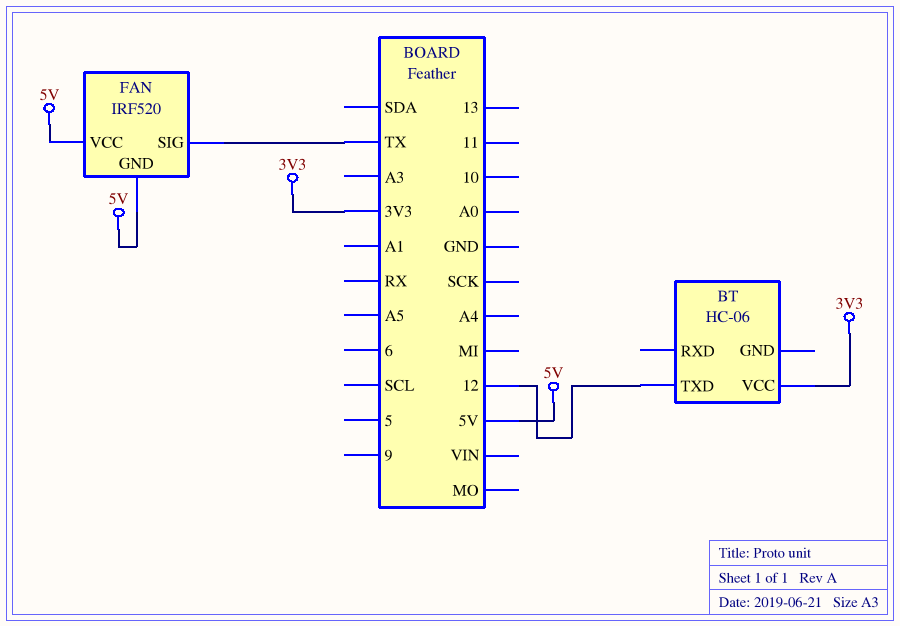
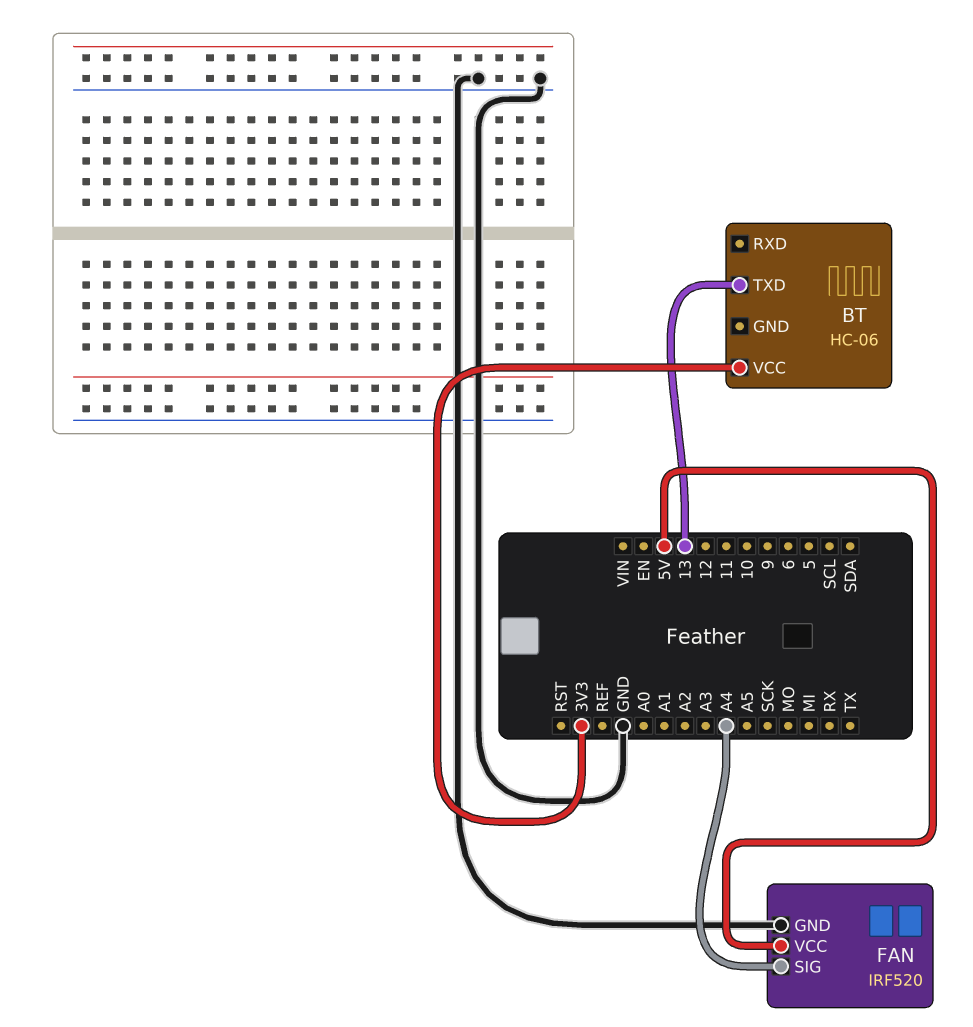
BT pin TXD: 12 -> 13
FAN pin GND: 5V -> GND
FAN pin SIG: TX -> A4

